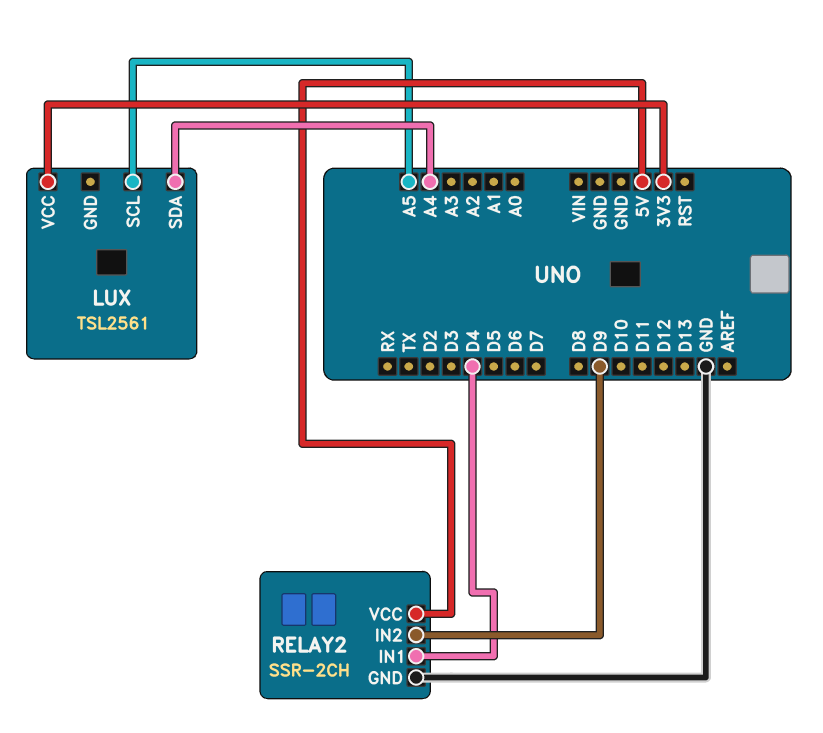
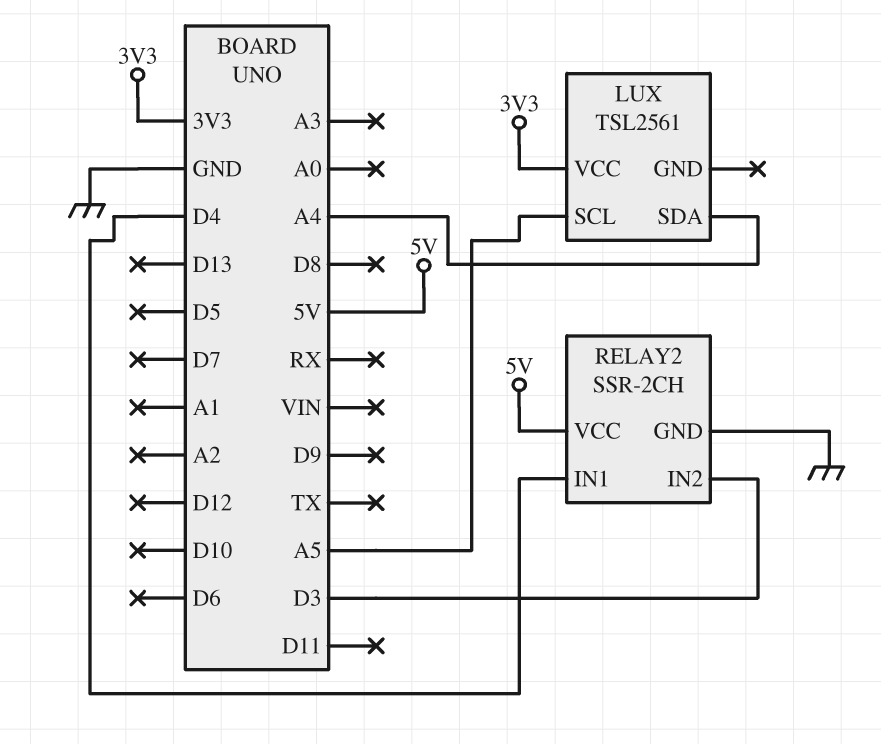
RELAY2 pin IN2: D9 -> D3

